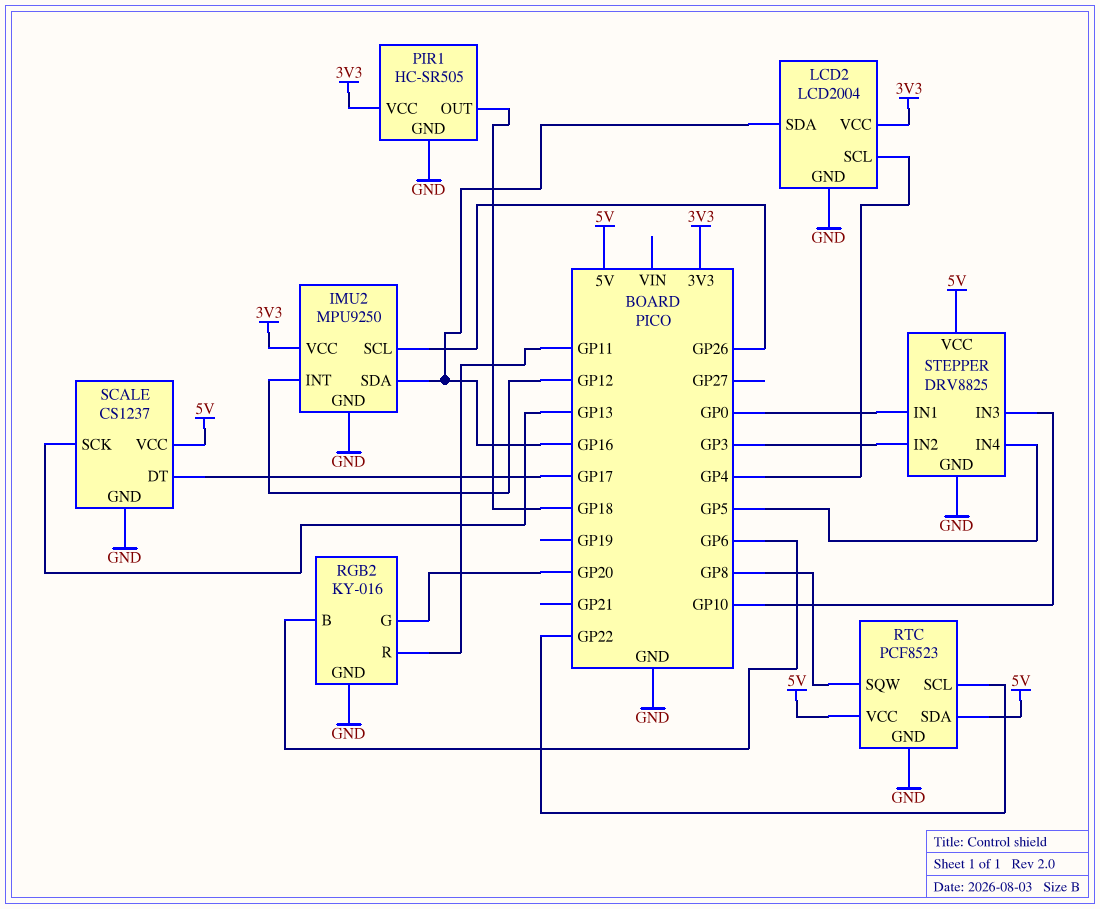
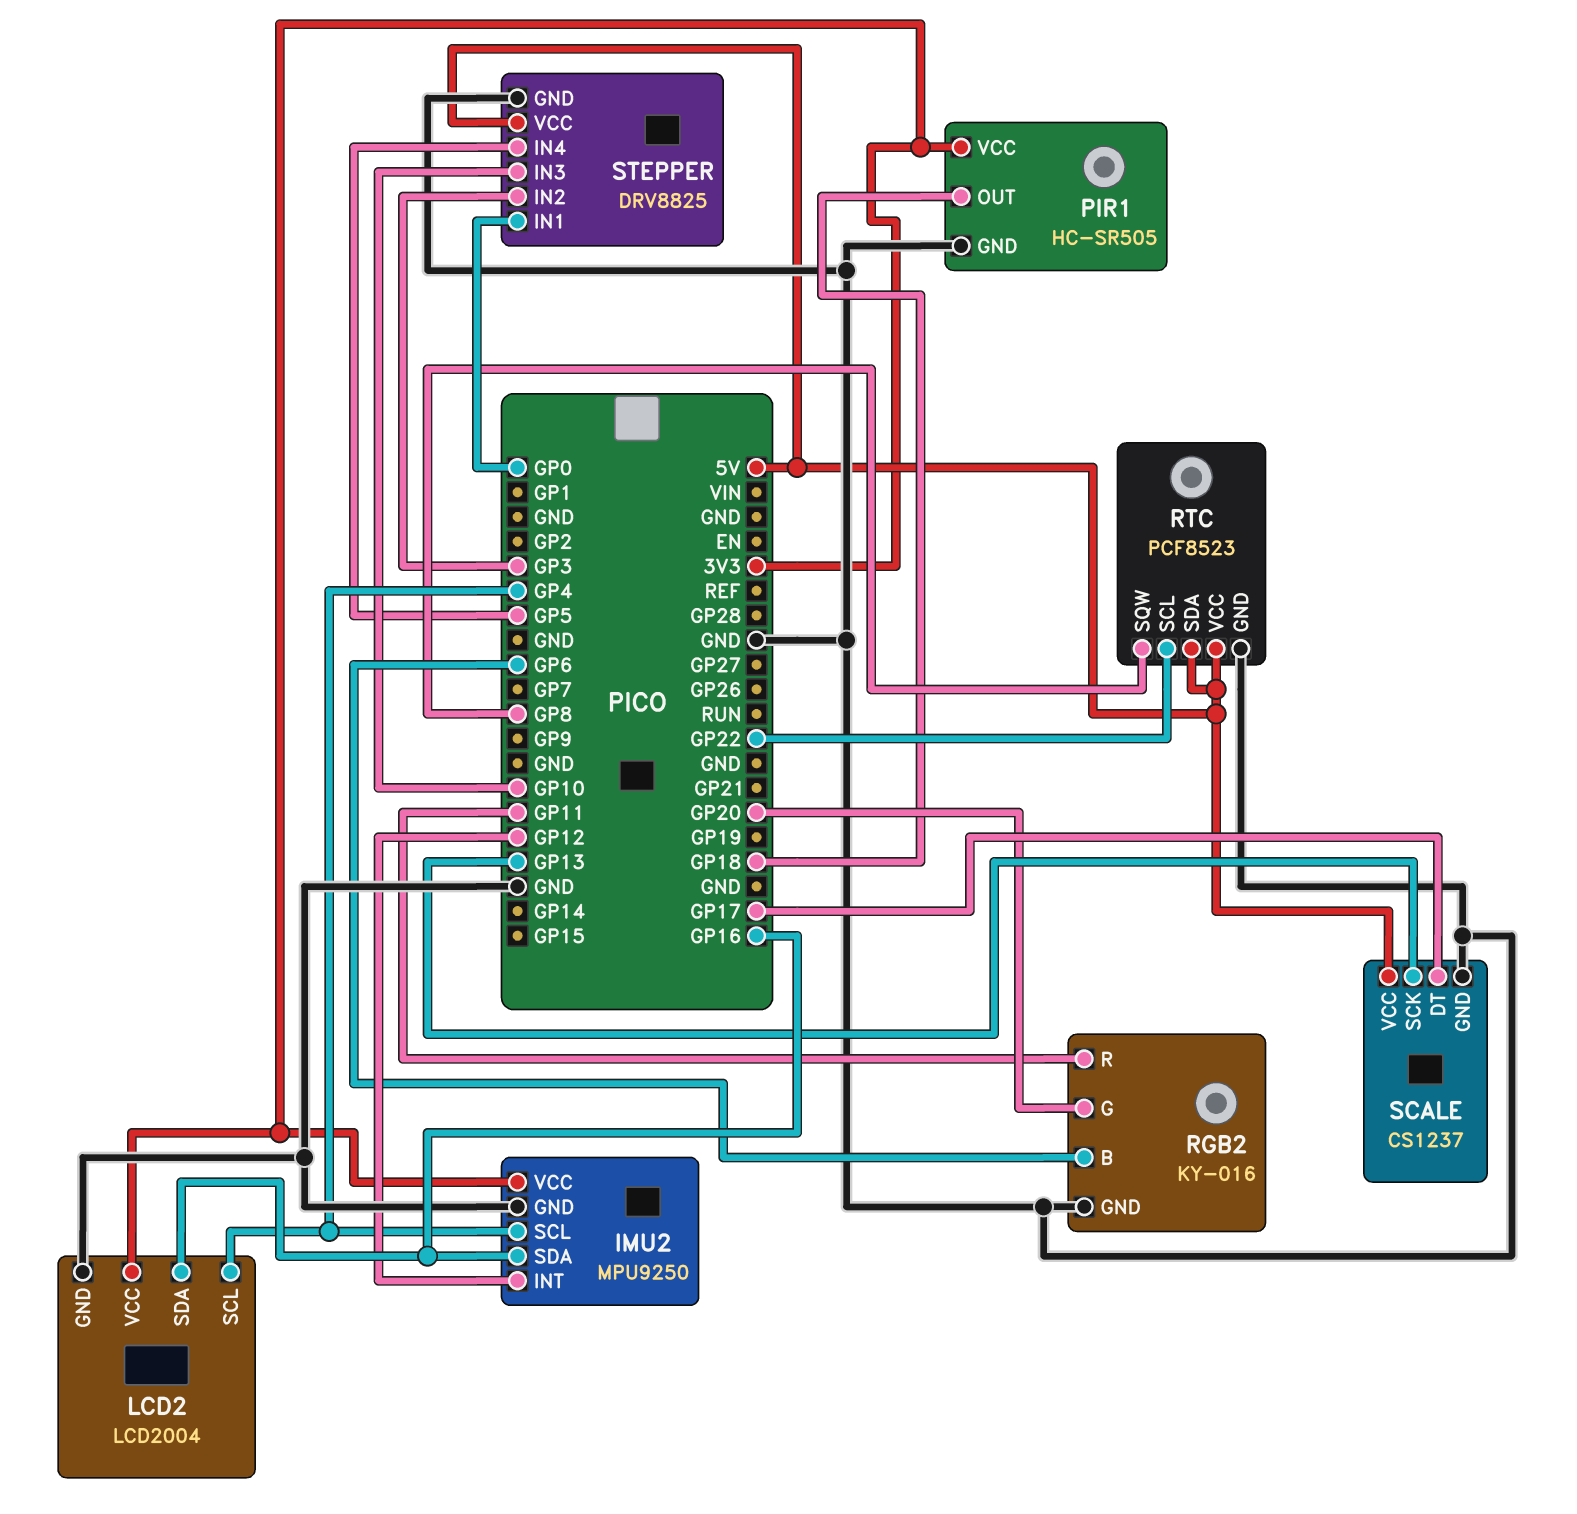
IMU2 pin SCL: GP26 -> GP4

